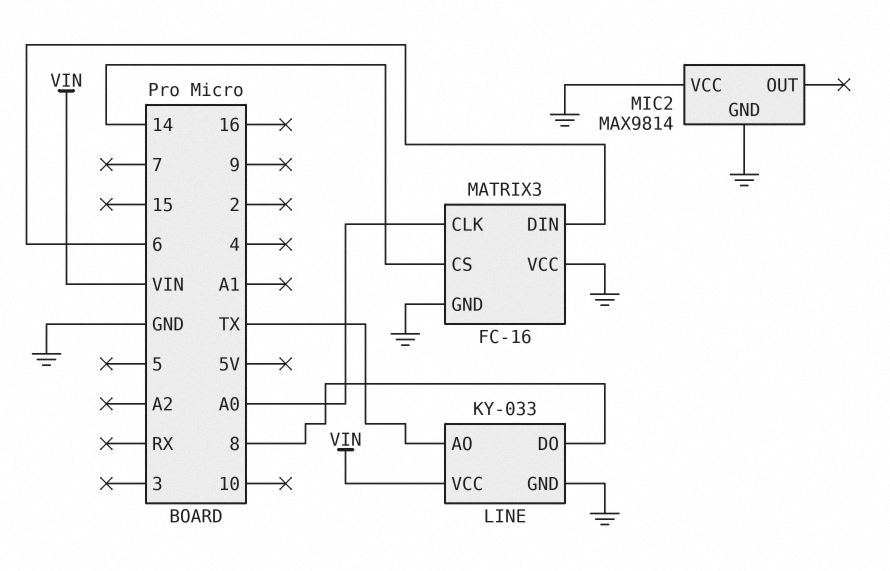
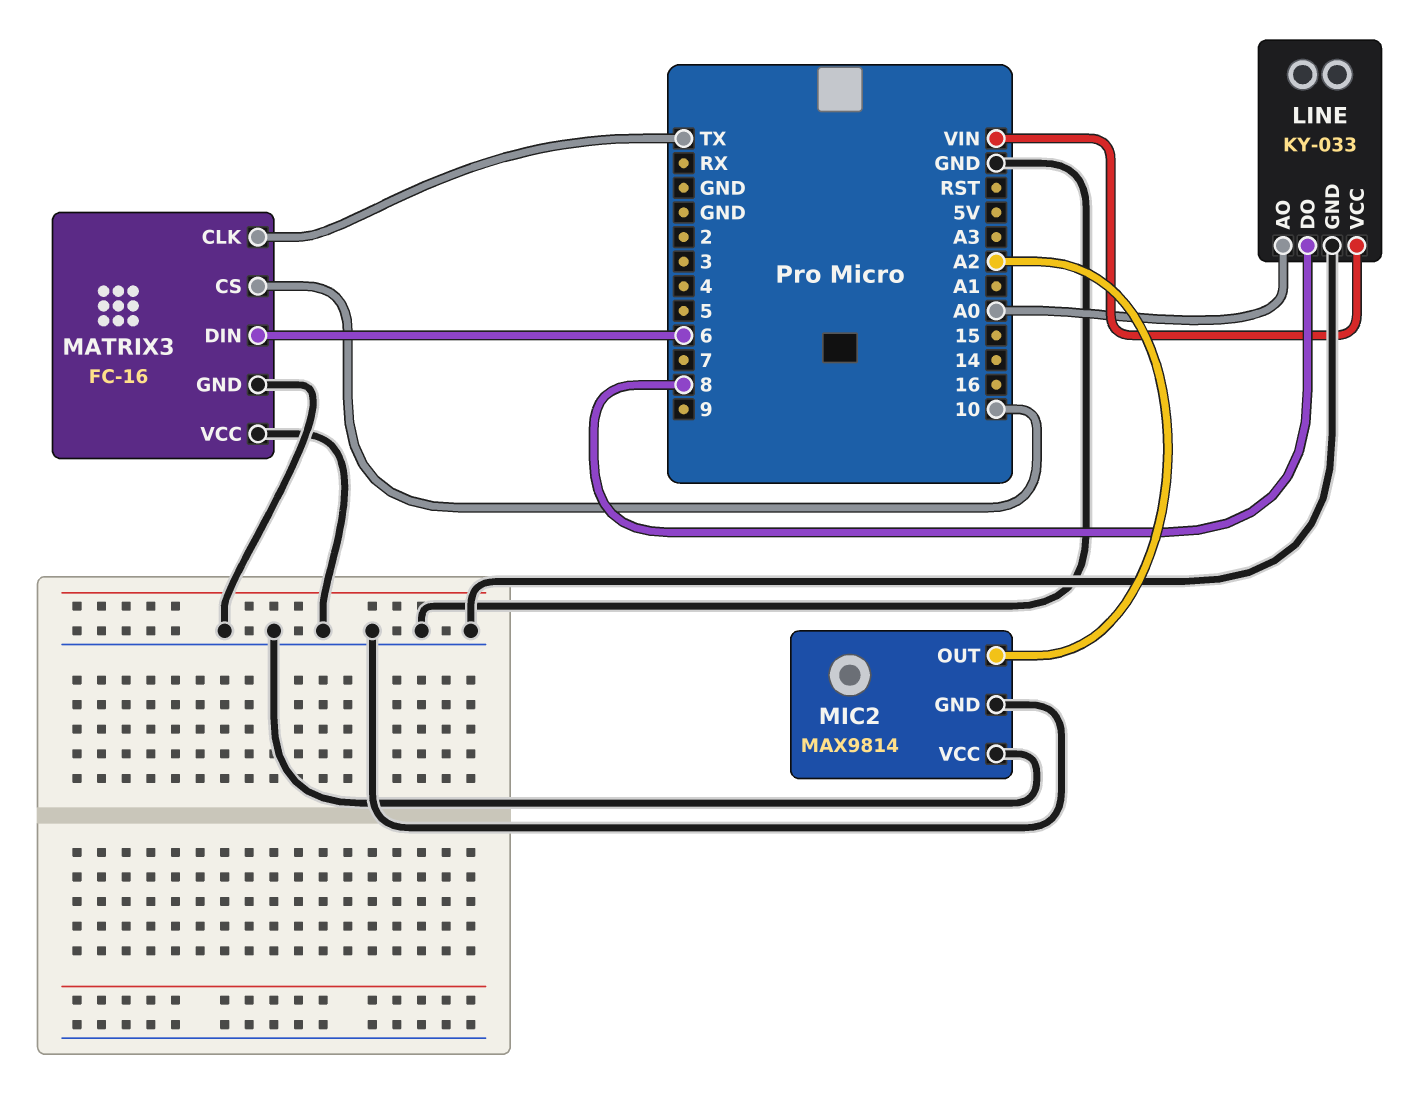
LINE pin AO: TX -> A0
MATRIX3 pin CLK: A0 -> TX
MATRIX3 pin CS: 14 -> 10
MIC2 pin OUT: none -> A2

